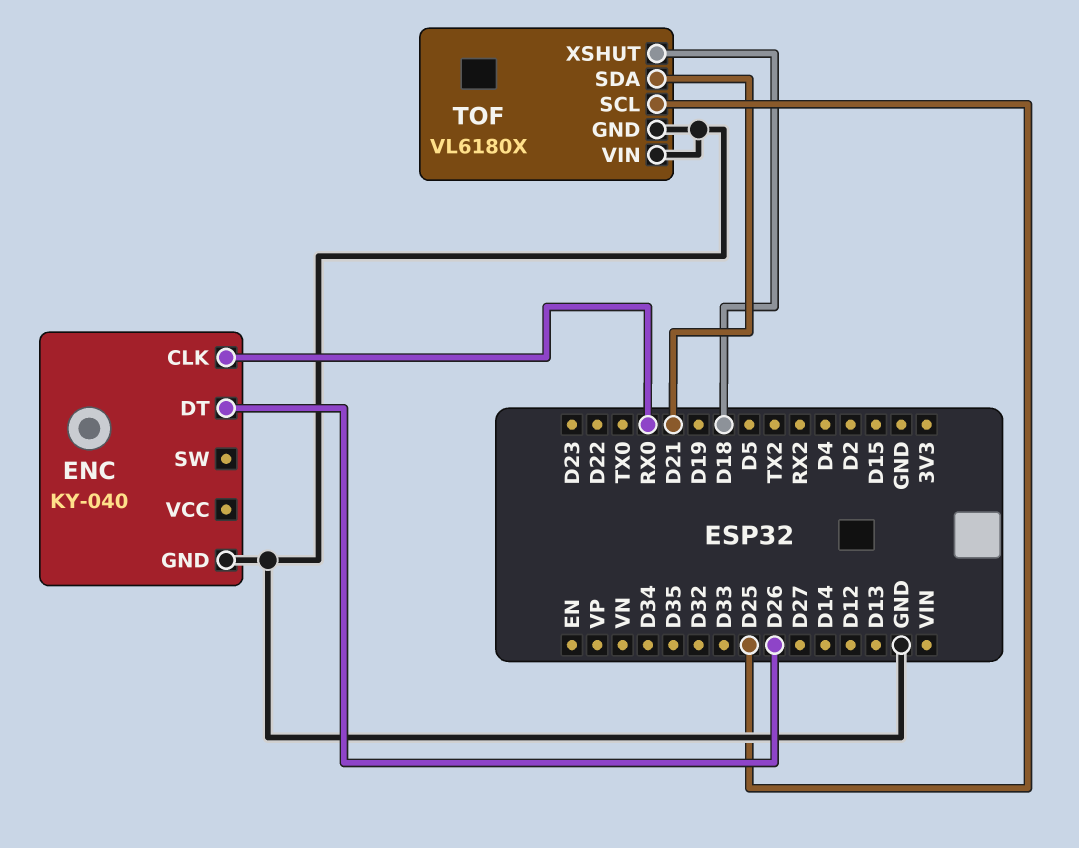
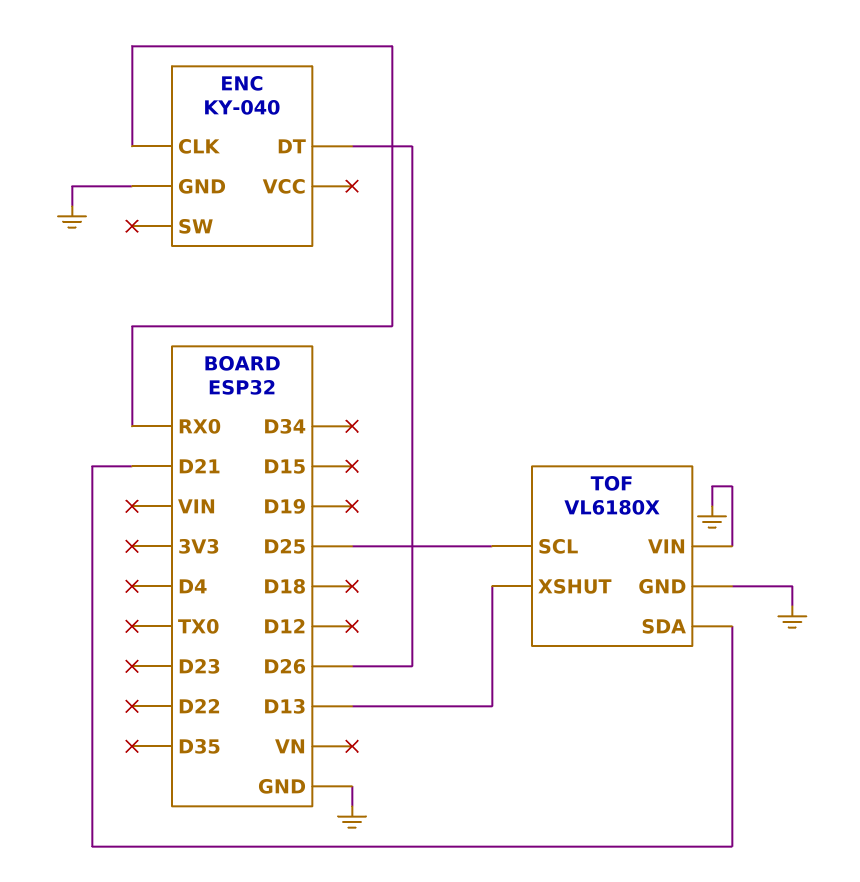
TOF pin XSHUT: D18 -> D13

